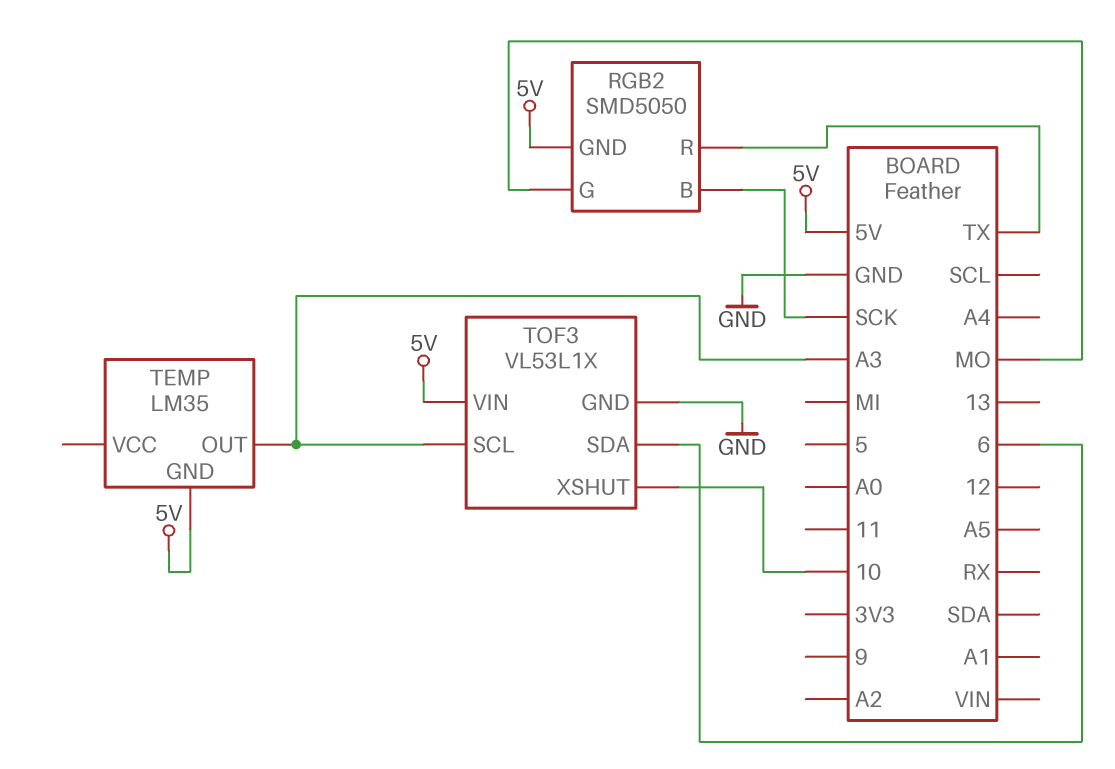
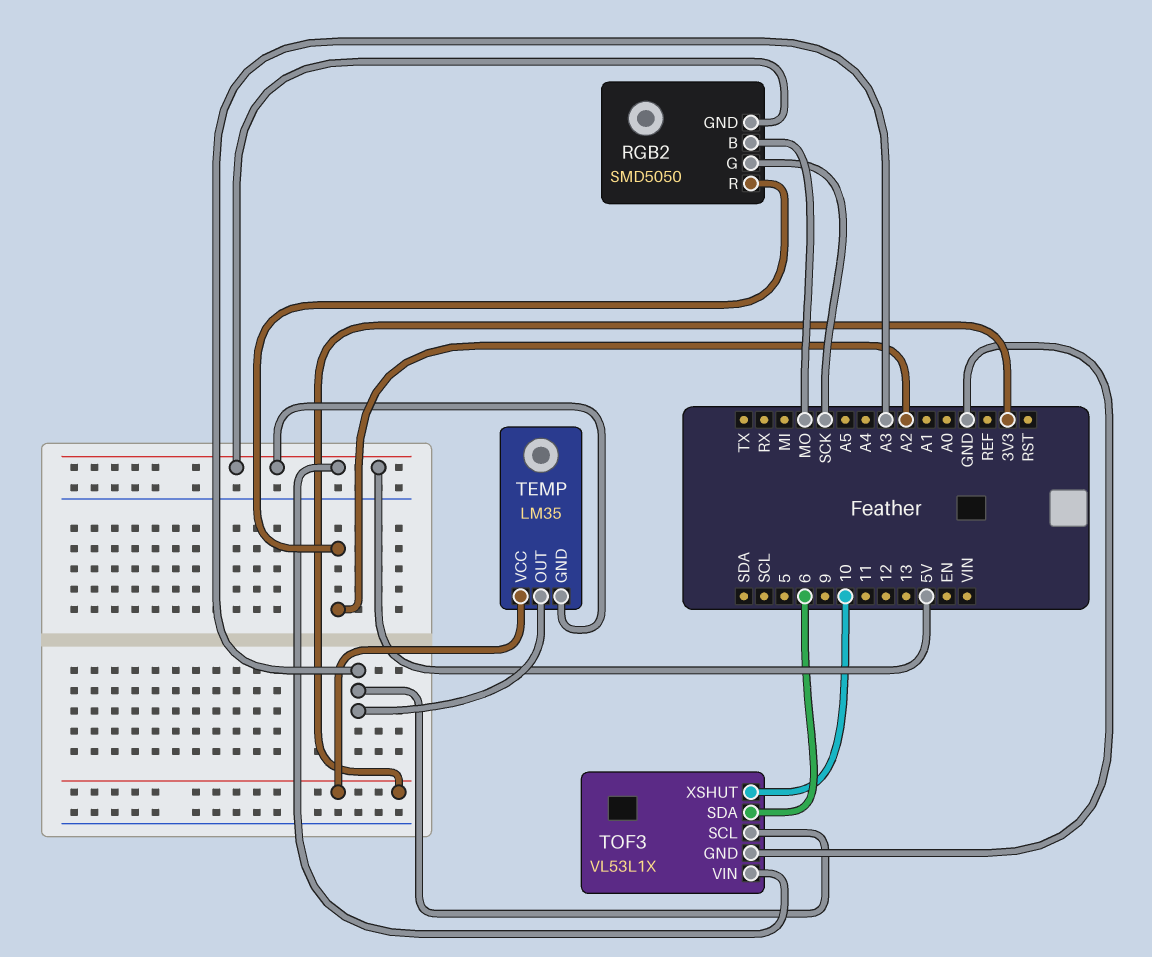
RGB2 pin B: SCK -> MO
RGB2 pin G: MO -> SCK
RGB2 pin R: TX -> A2
TEMP pin VCC: none -> 3V3

